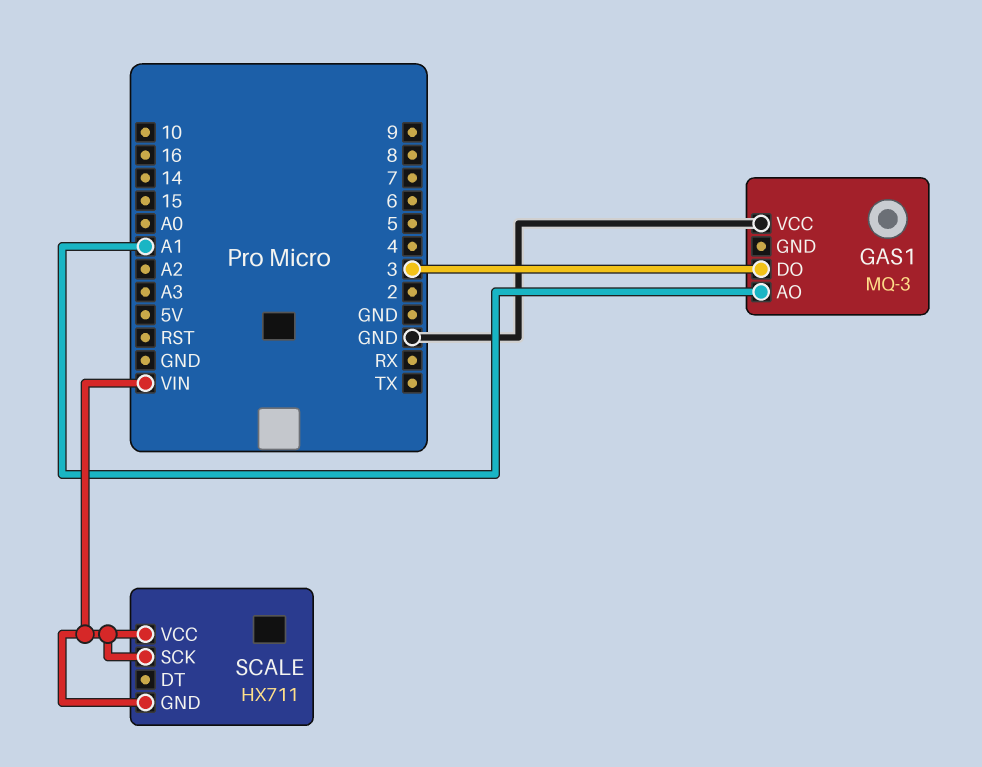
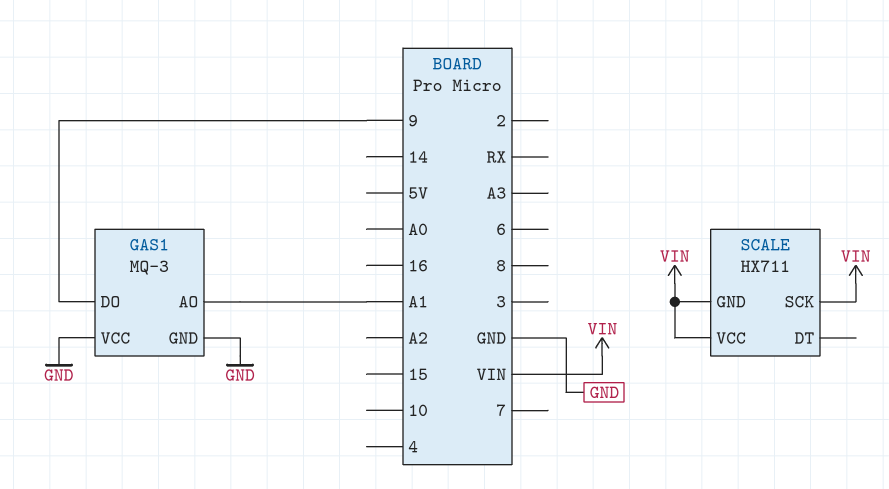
GAS1 pin DO: 3 -> 9
GAS1 pin GND: none -> GND

